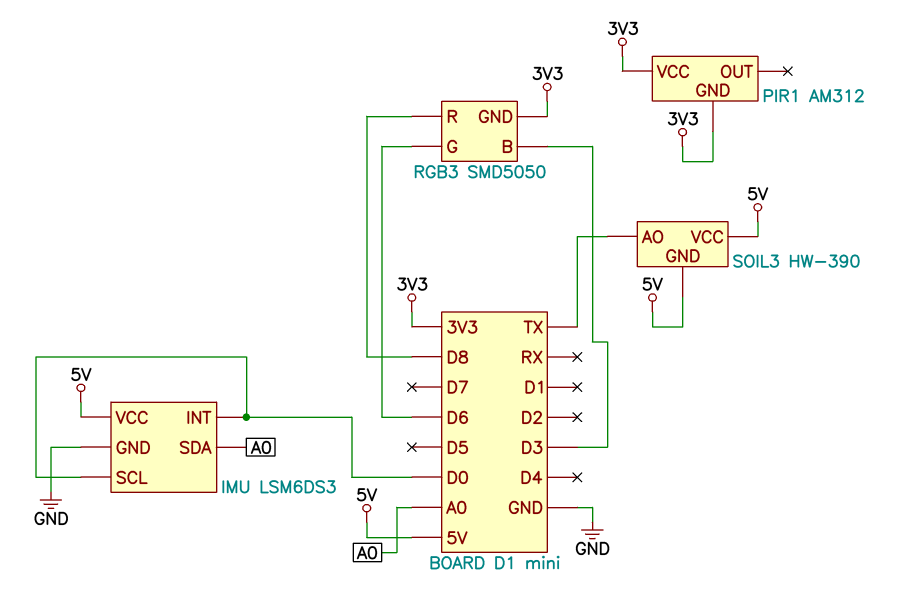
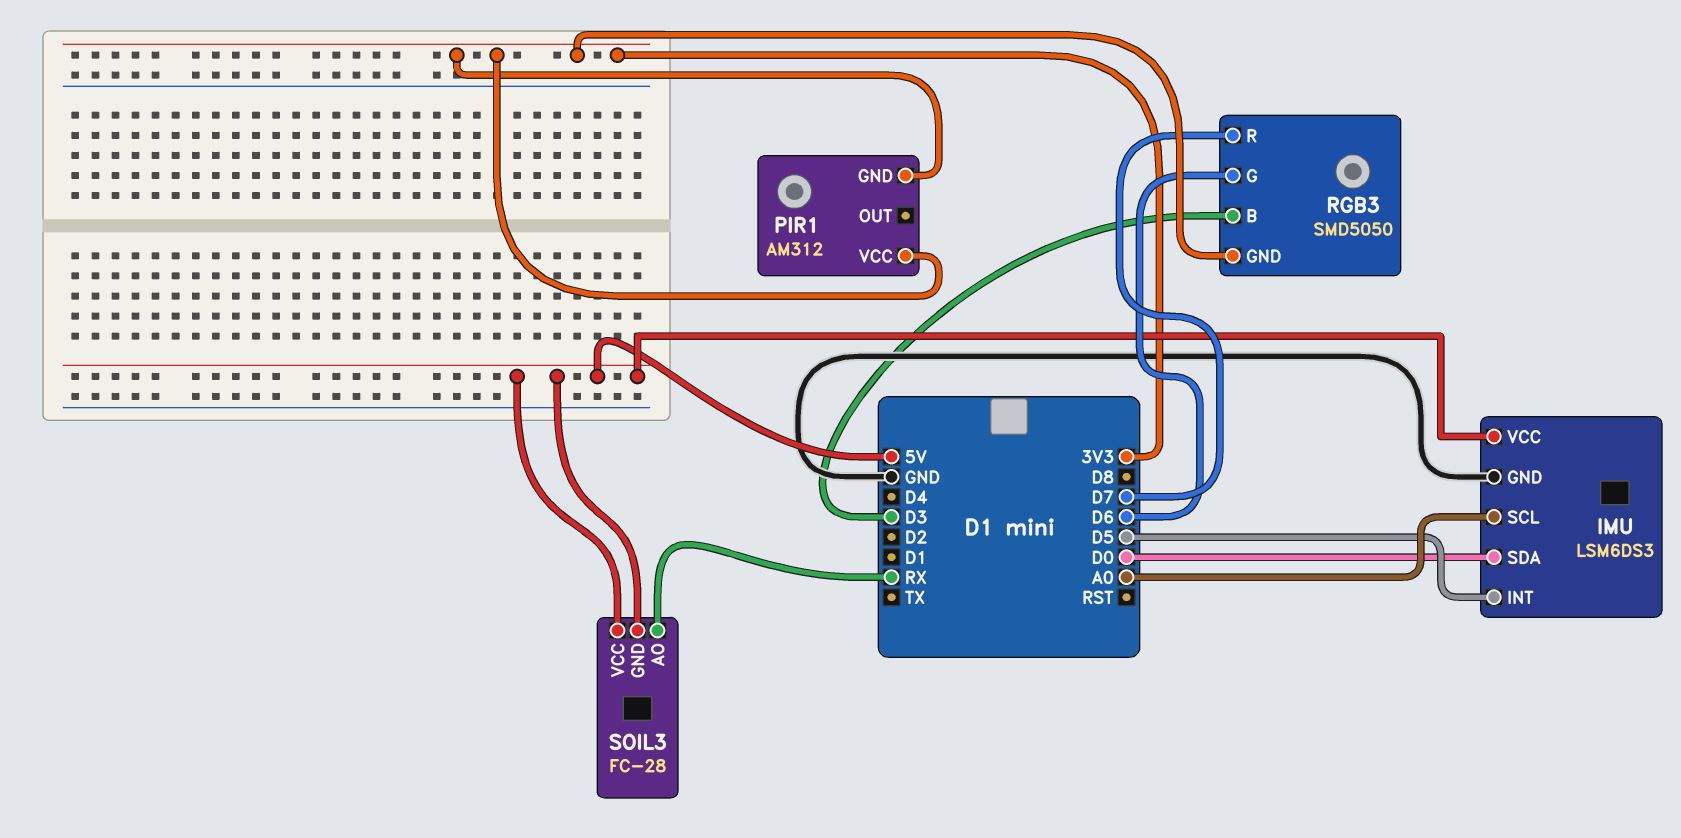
IMU pin INT: D0 -> D5
IMU pin SCL: D0 -> A0
IMU pin SDA: A0 -> D0
RGB3 pin R: D8 -> D7
SOIL3: HW-390 -> FC-28
SOIL3 pin AO: TX -> RX

